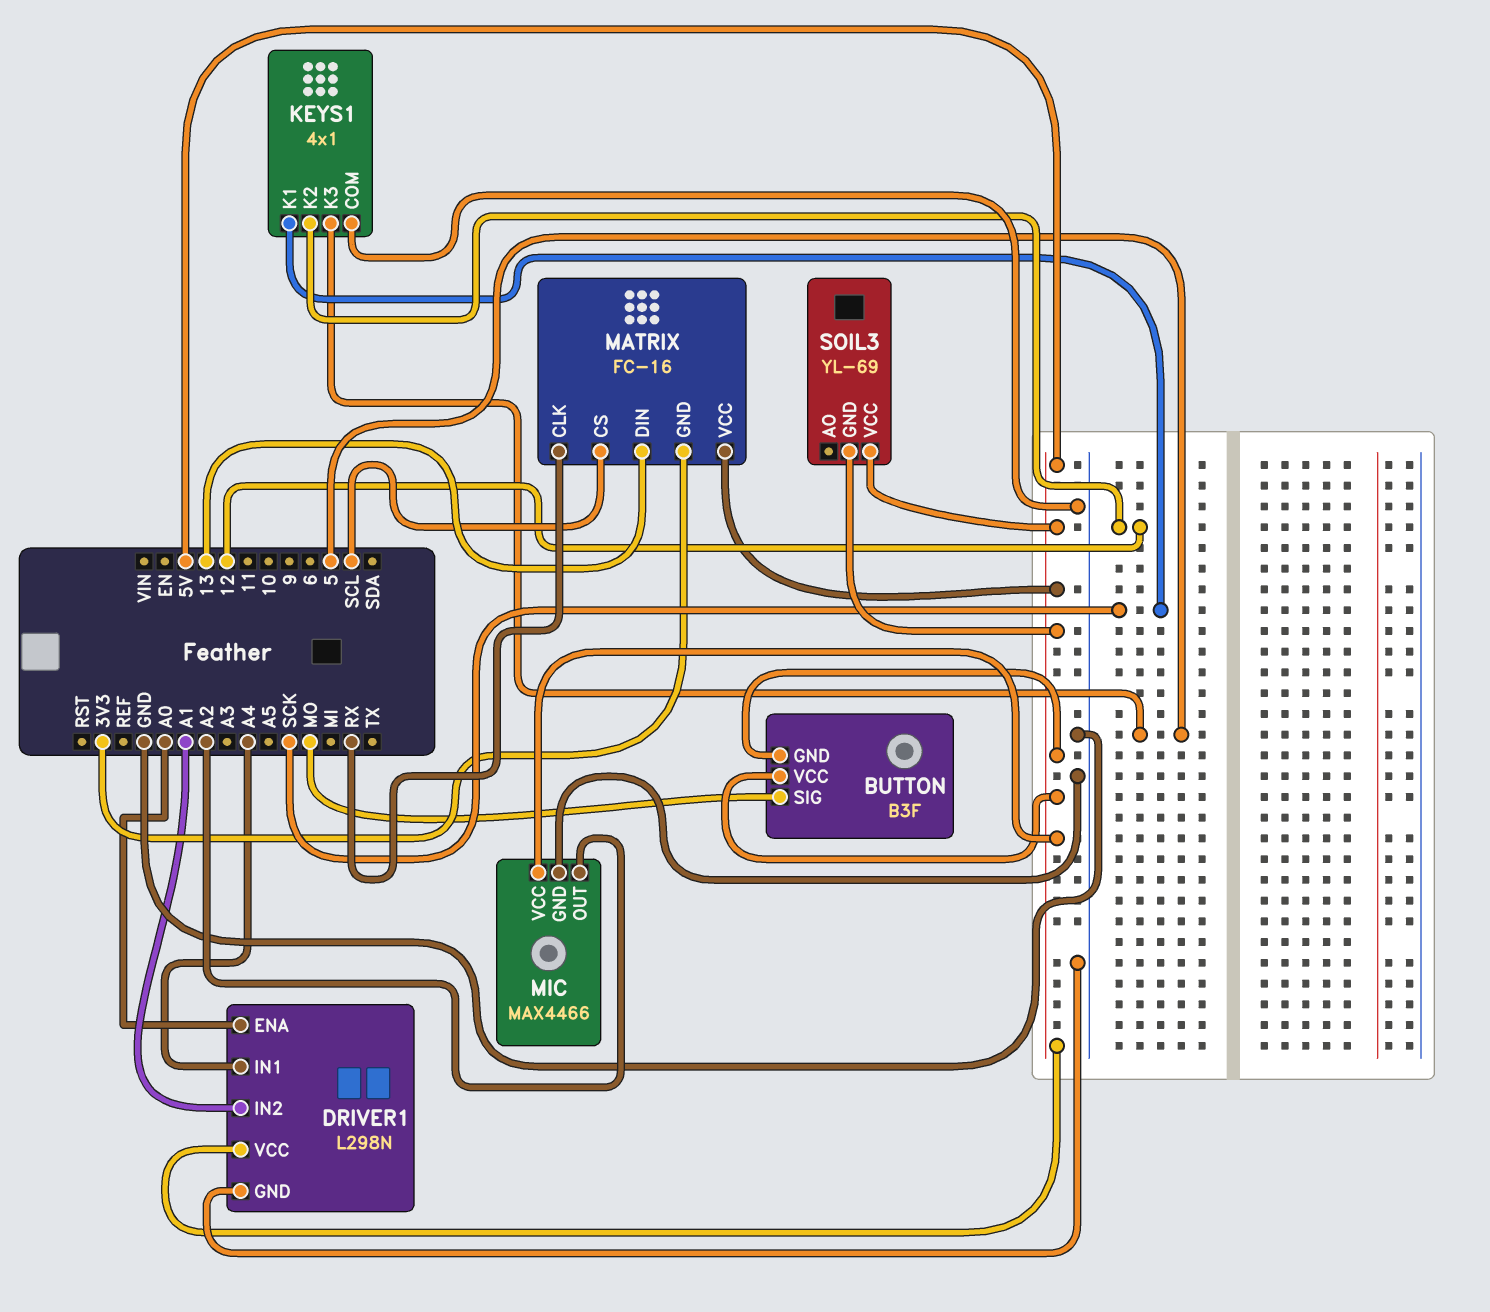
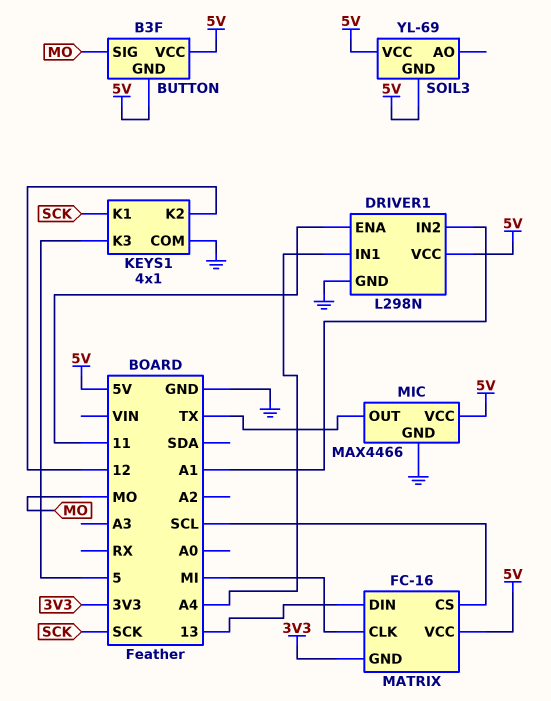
DRIVER1 pin ENA: A0 -> 11
MATRIX pin CLK: RX -> MI
MIC pin OUT: A2 -> TX

